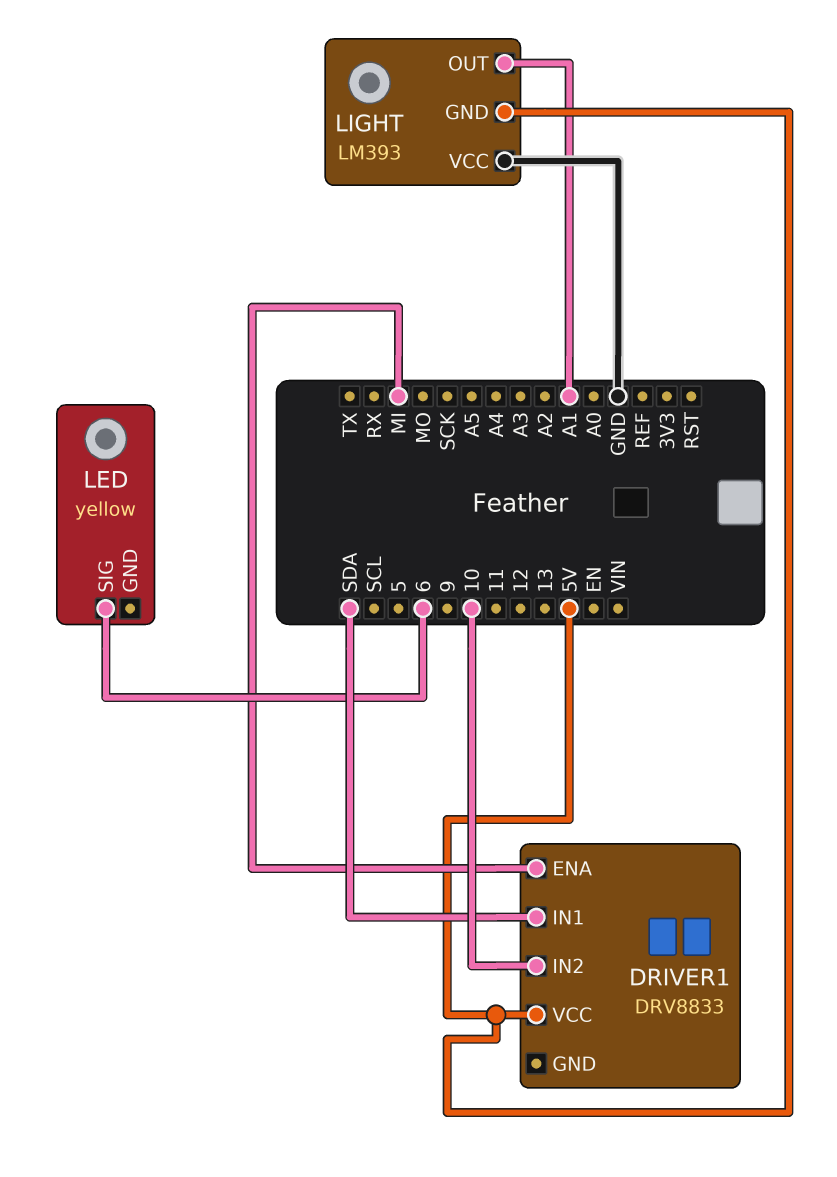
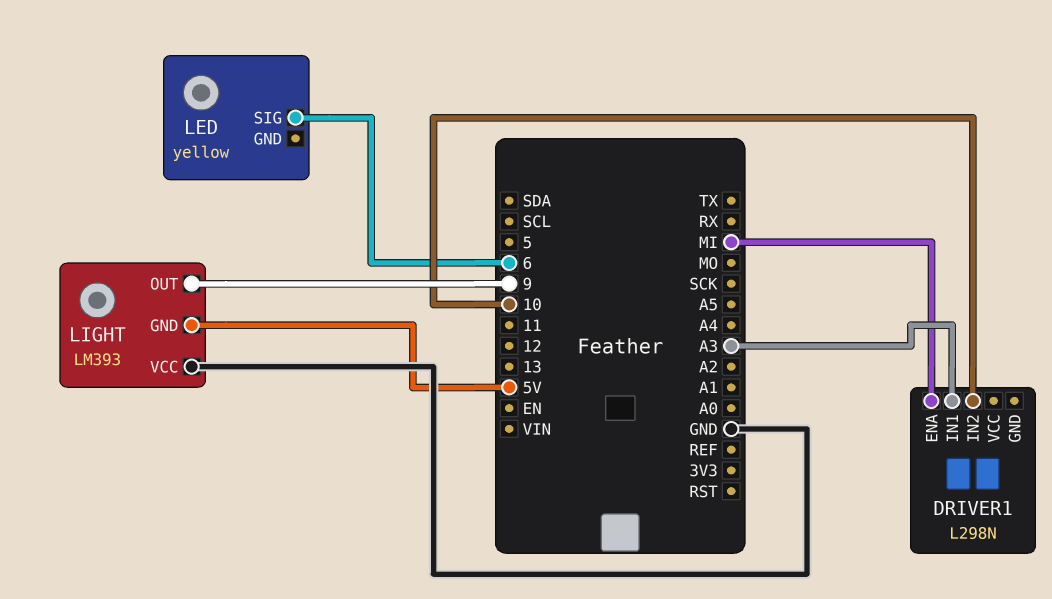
DRIVER1: DRV8833 -> L298N
DRIVER1 pin IN1: SDA -> A3
DRIVER1 pin VCC: 5V -> none
LIGHT pin OUT: A1 -> 9

